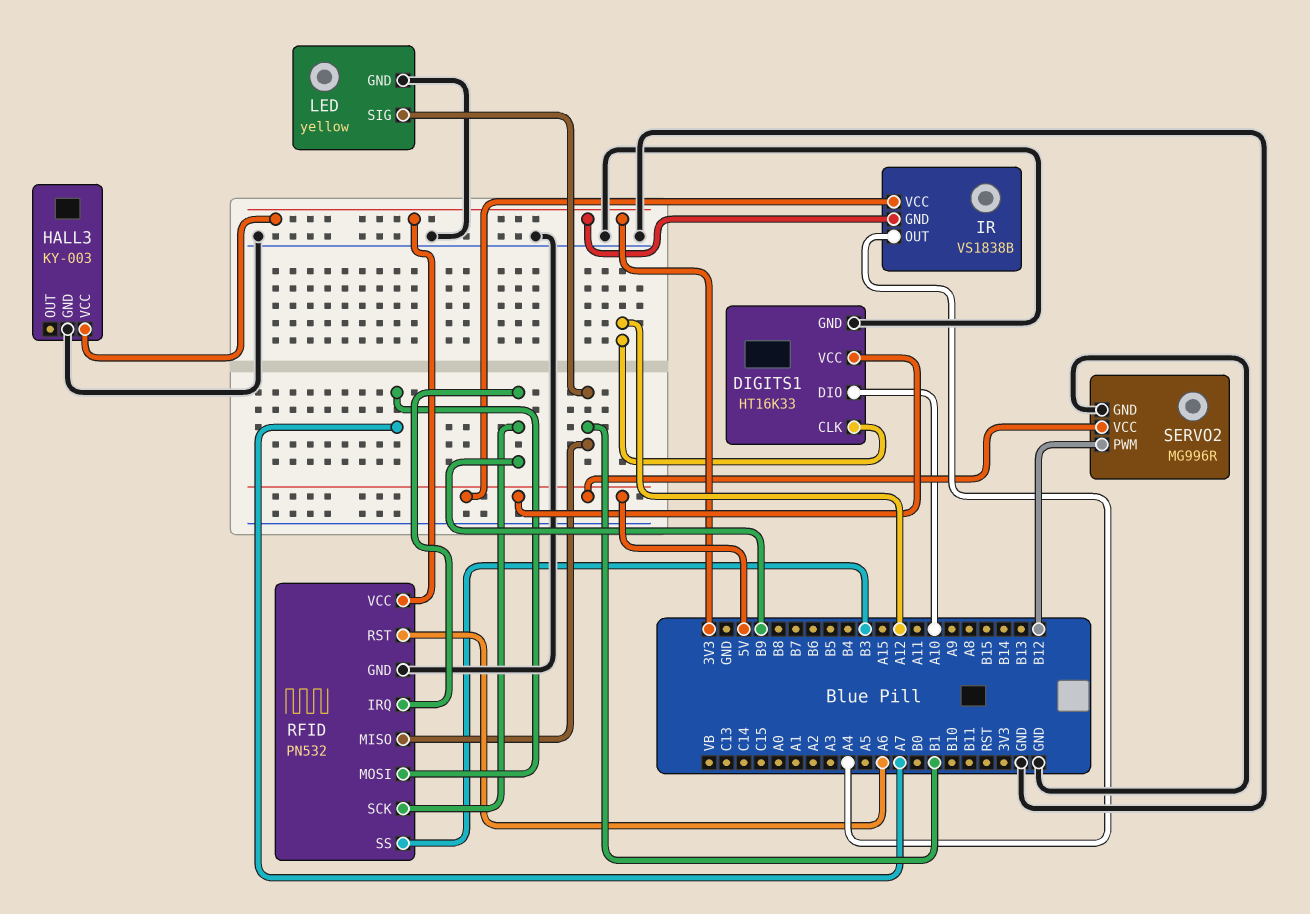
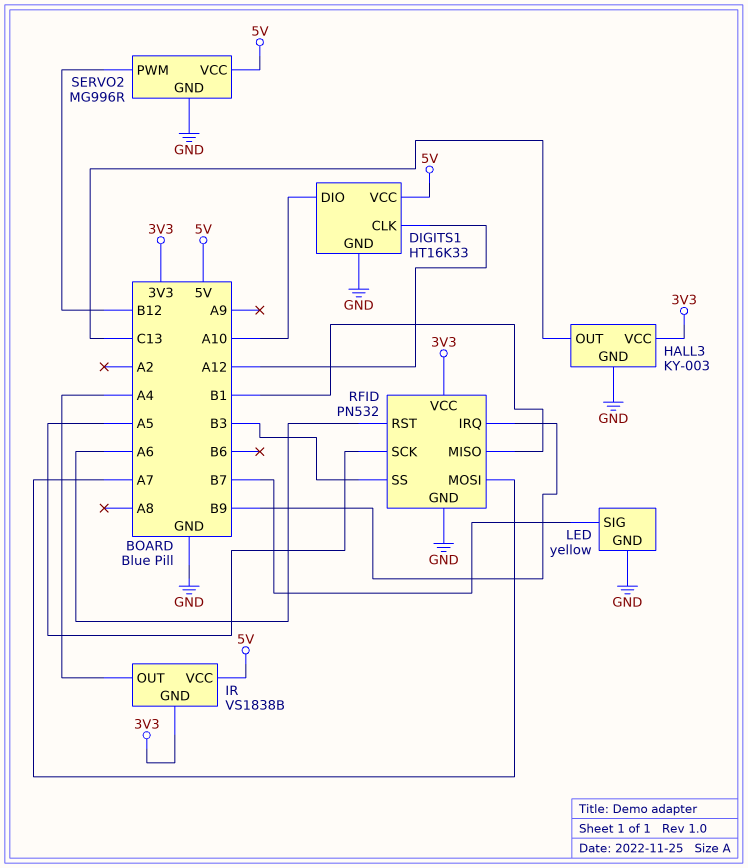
HALL3 pin OUT: none -> C13
LED pin SIG: B1 -> B7
RFID pin SCK: B9 -> A5

